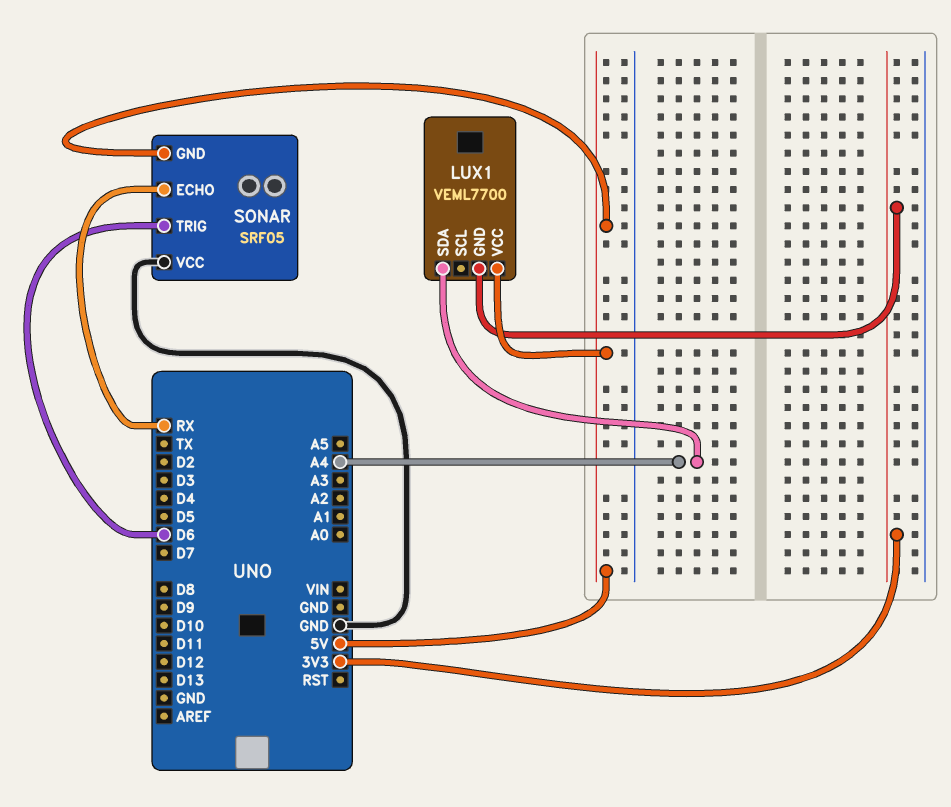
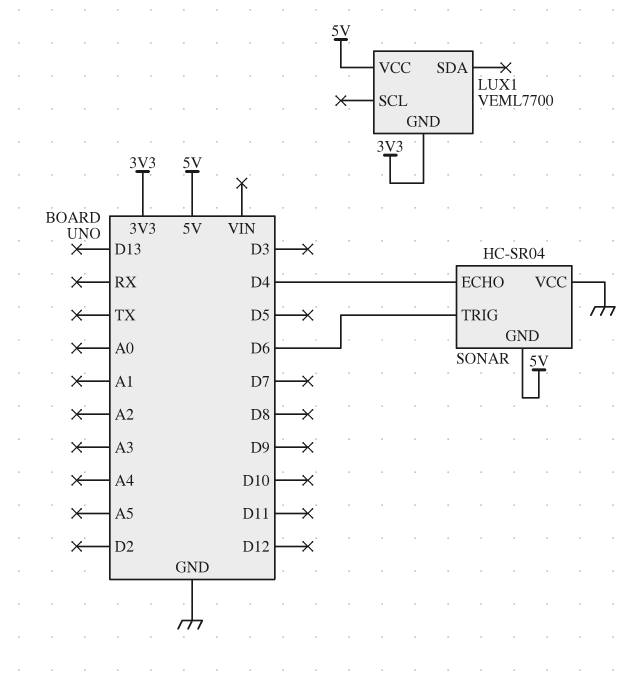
LUX1 pin SDA: A4 -> none
SONAR: SRF05 -> HC-SR04
SONAR pin ECHO: RX -> D4

